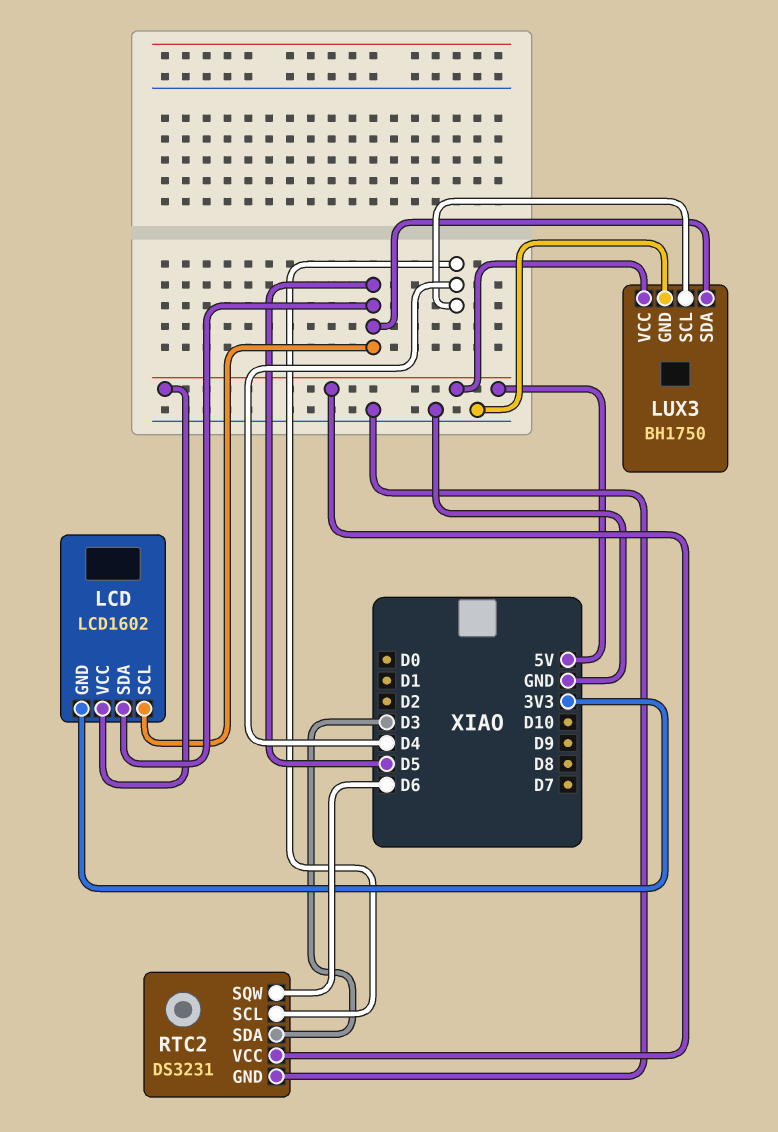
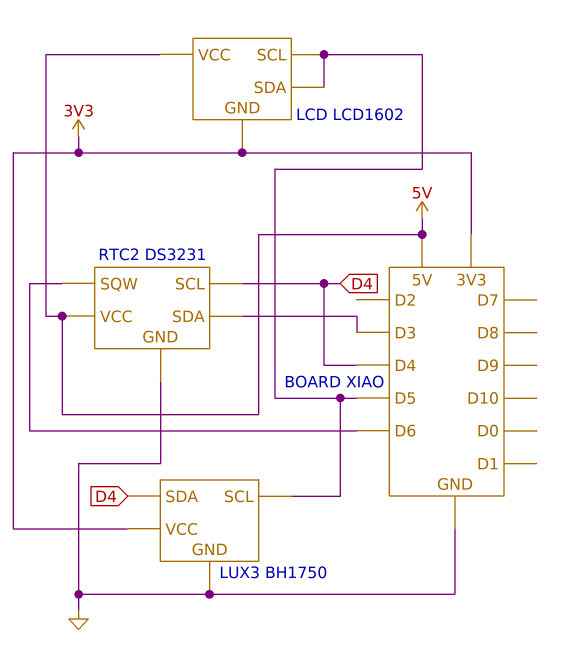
LUX3 pin SCL: D4 -> D5
LUX3 pin SDA: D5 -> D4
LUX3 pin VCC: 5V -> 3V3

